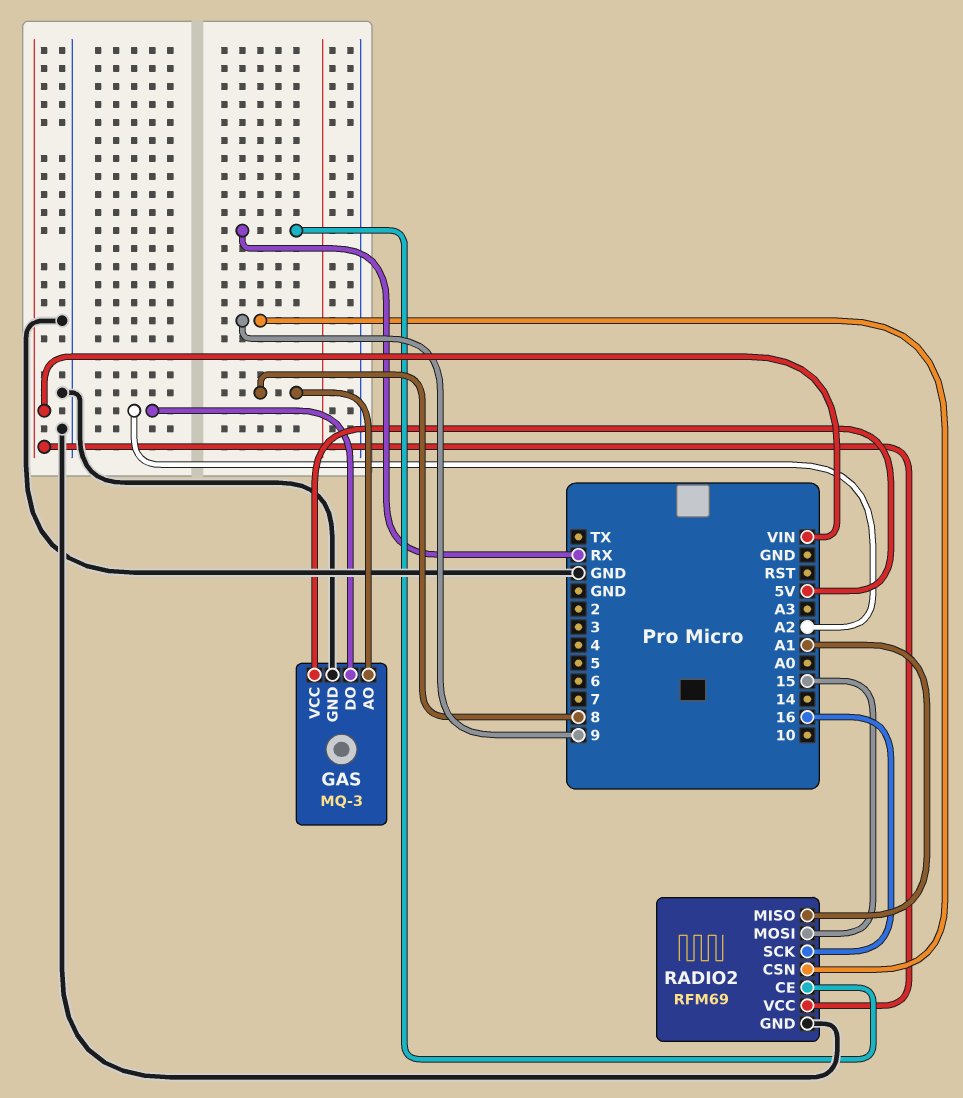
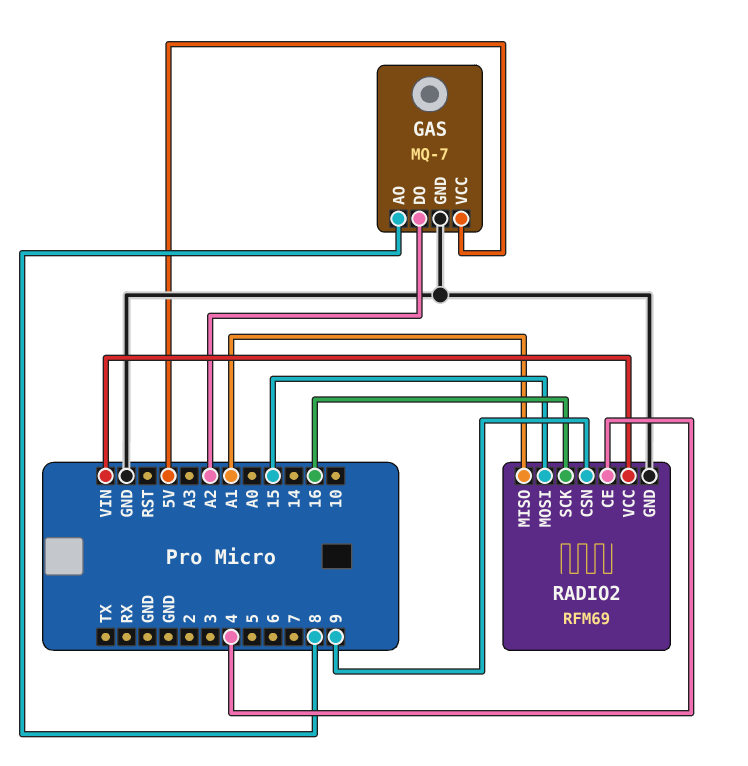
GAS: MQ-3 -> MQ-7
RADIO2 pin CE: RX -> 4

